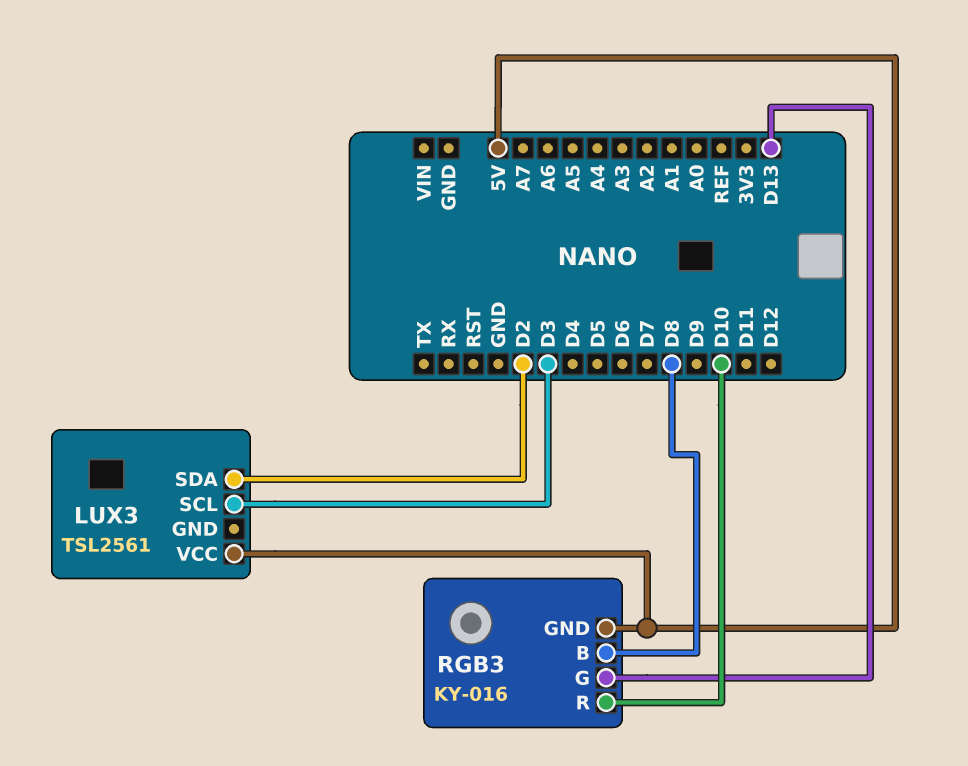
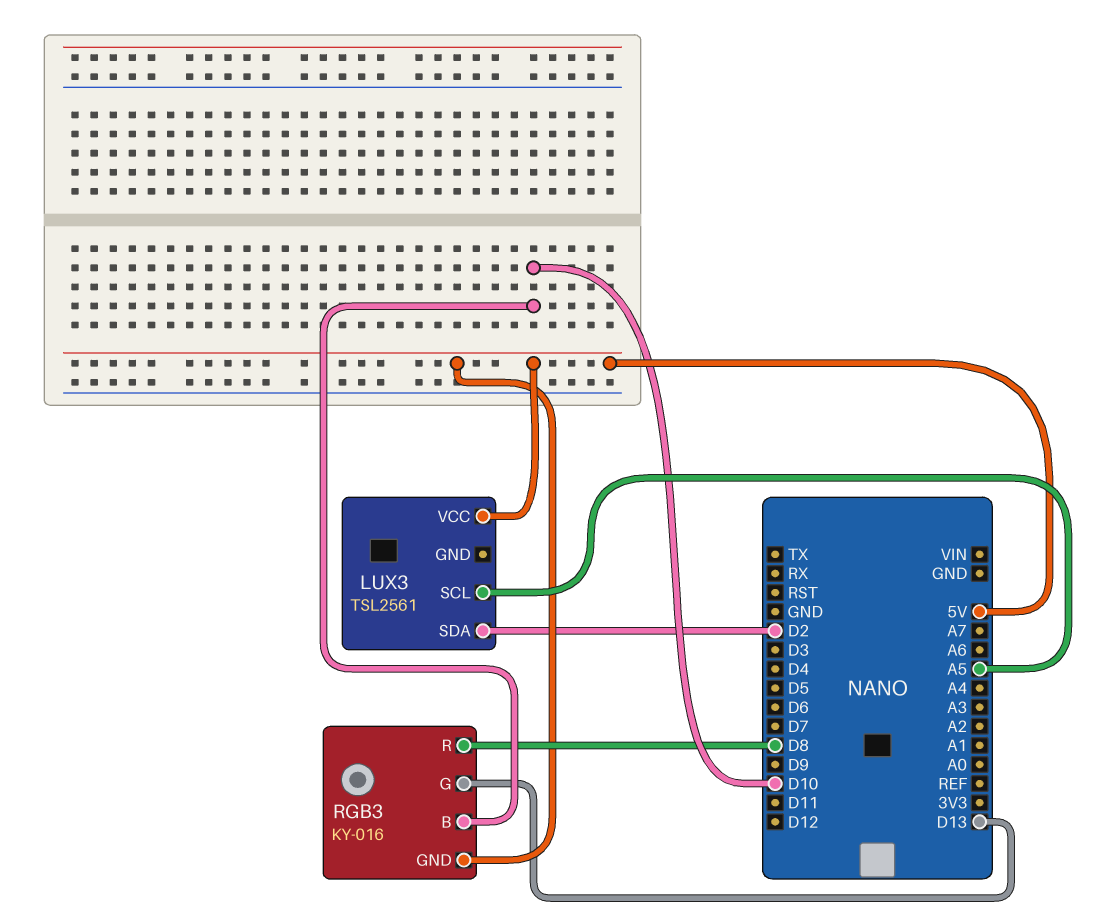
LUX3 pin SCL: D3 -> A5
RGB3 pin B: D8 -> D10
RGB3 pin R: D10 -> D8

